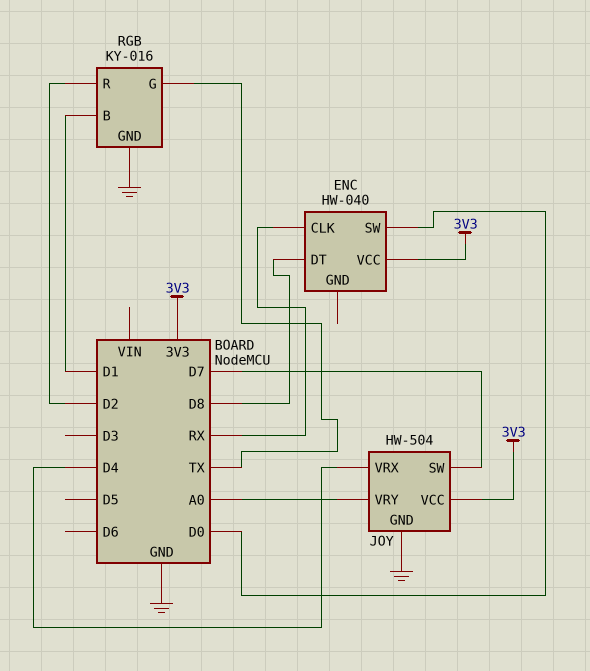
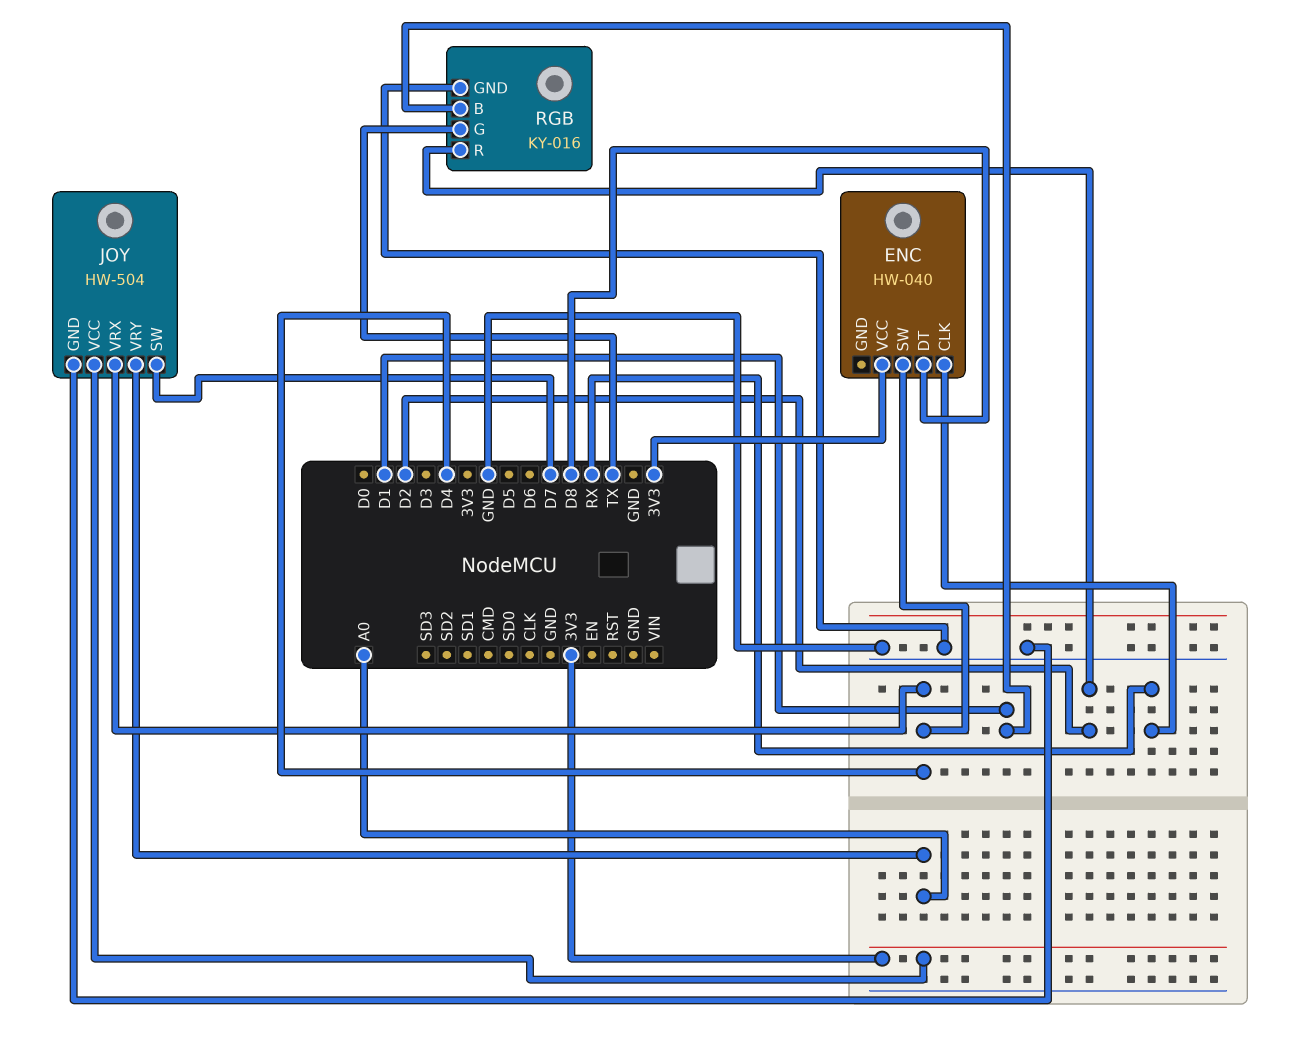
ENC pin SW: D0 -> D4

